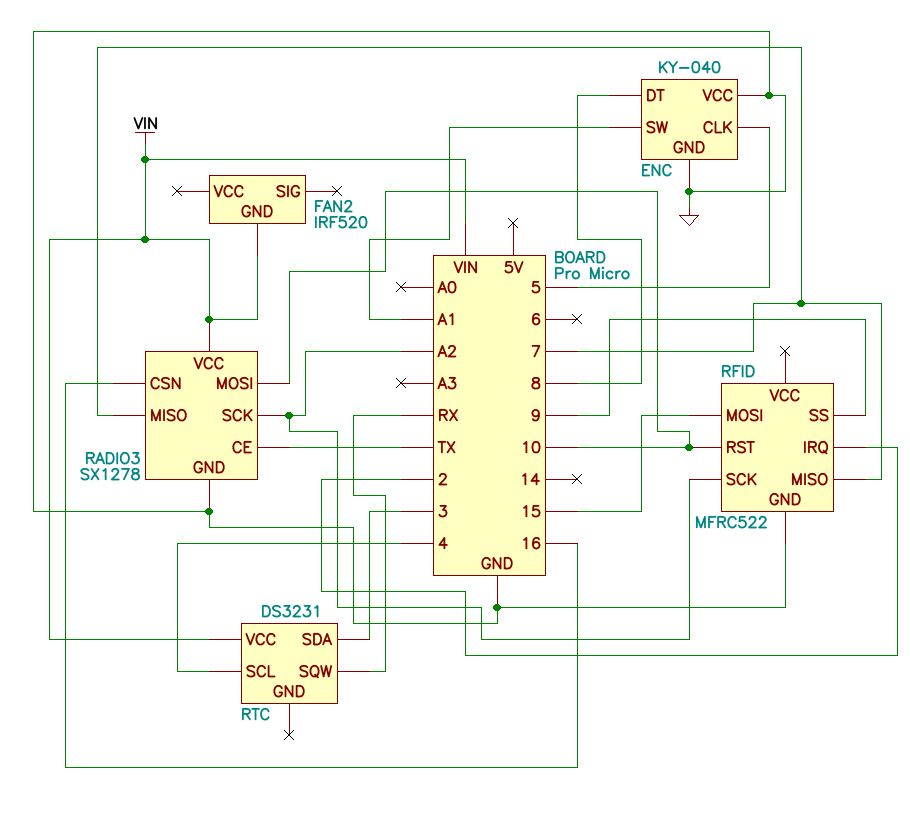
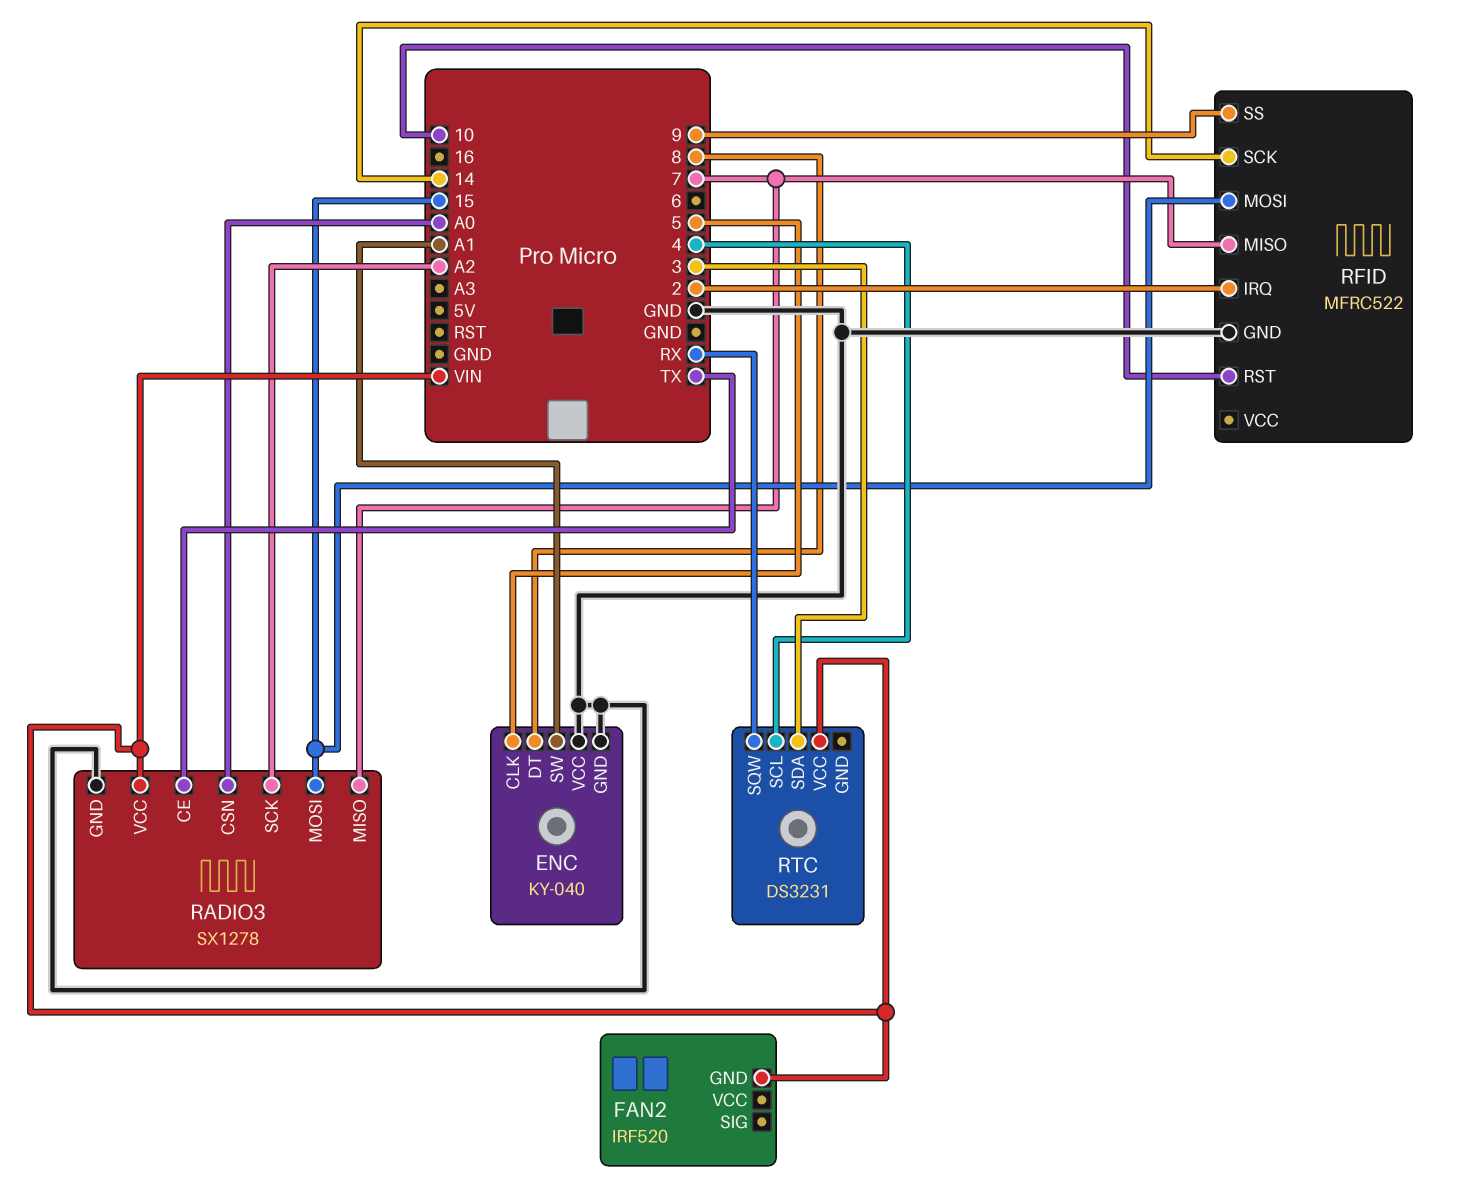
RADIO3 pin CSN: 16 -> A0
RADIO3 pin MOSI: 10 -> 15
RFID pin SCK: A2 -> 14

